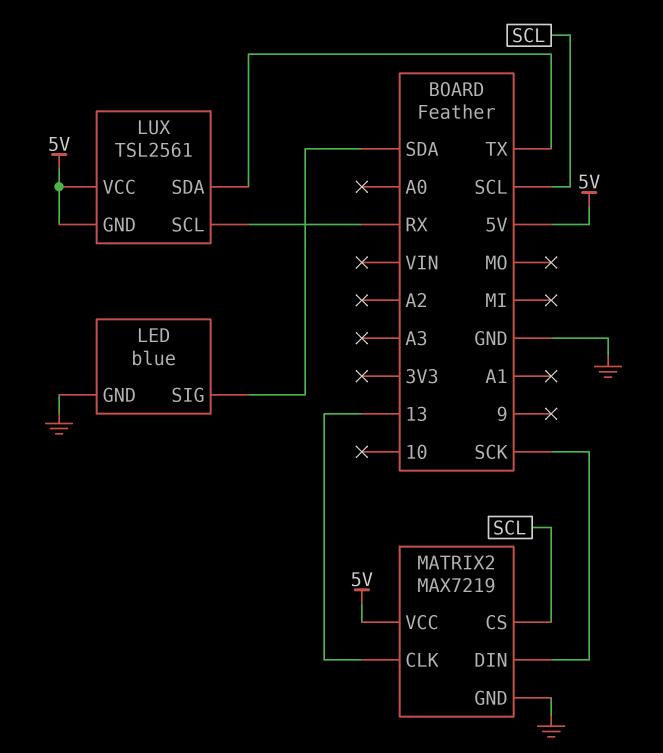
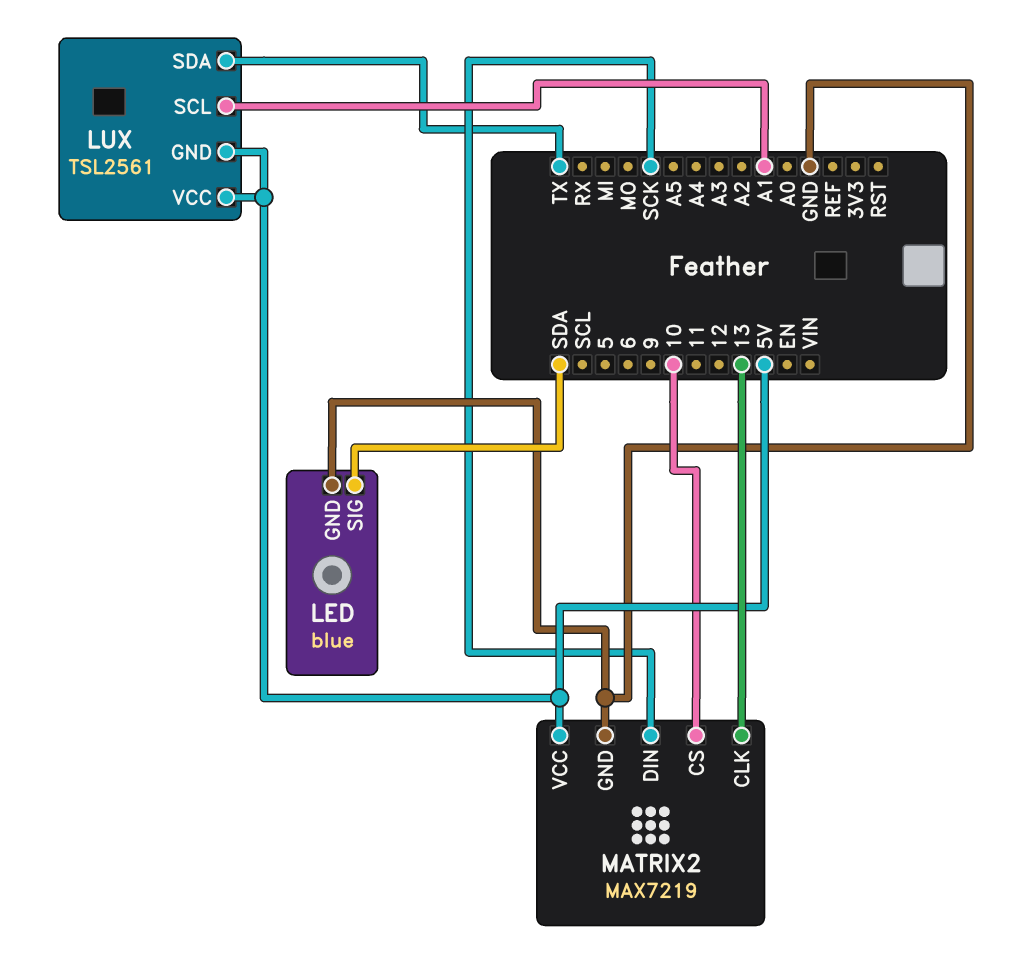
LUX pin SCL: RX -> A1
MATRIX2 pin CS: SCL -> 10

